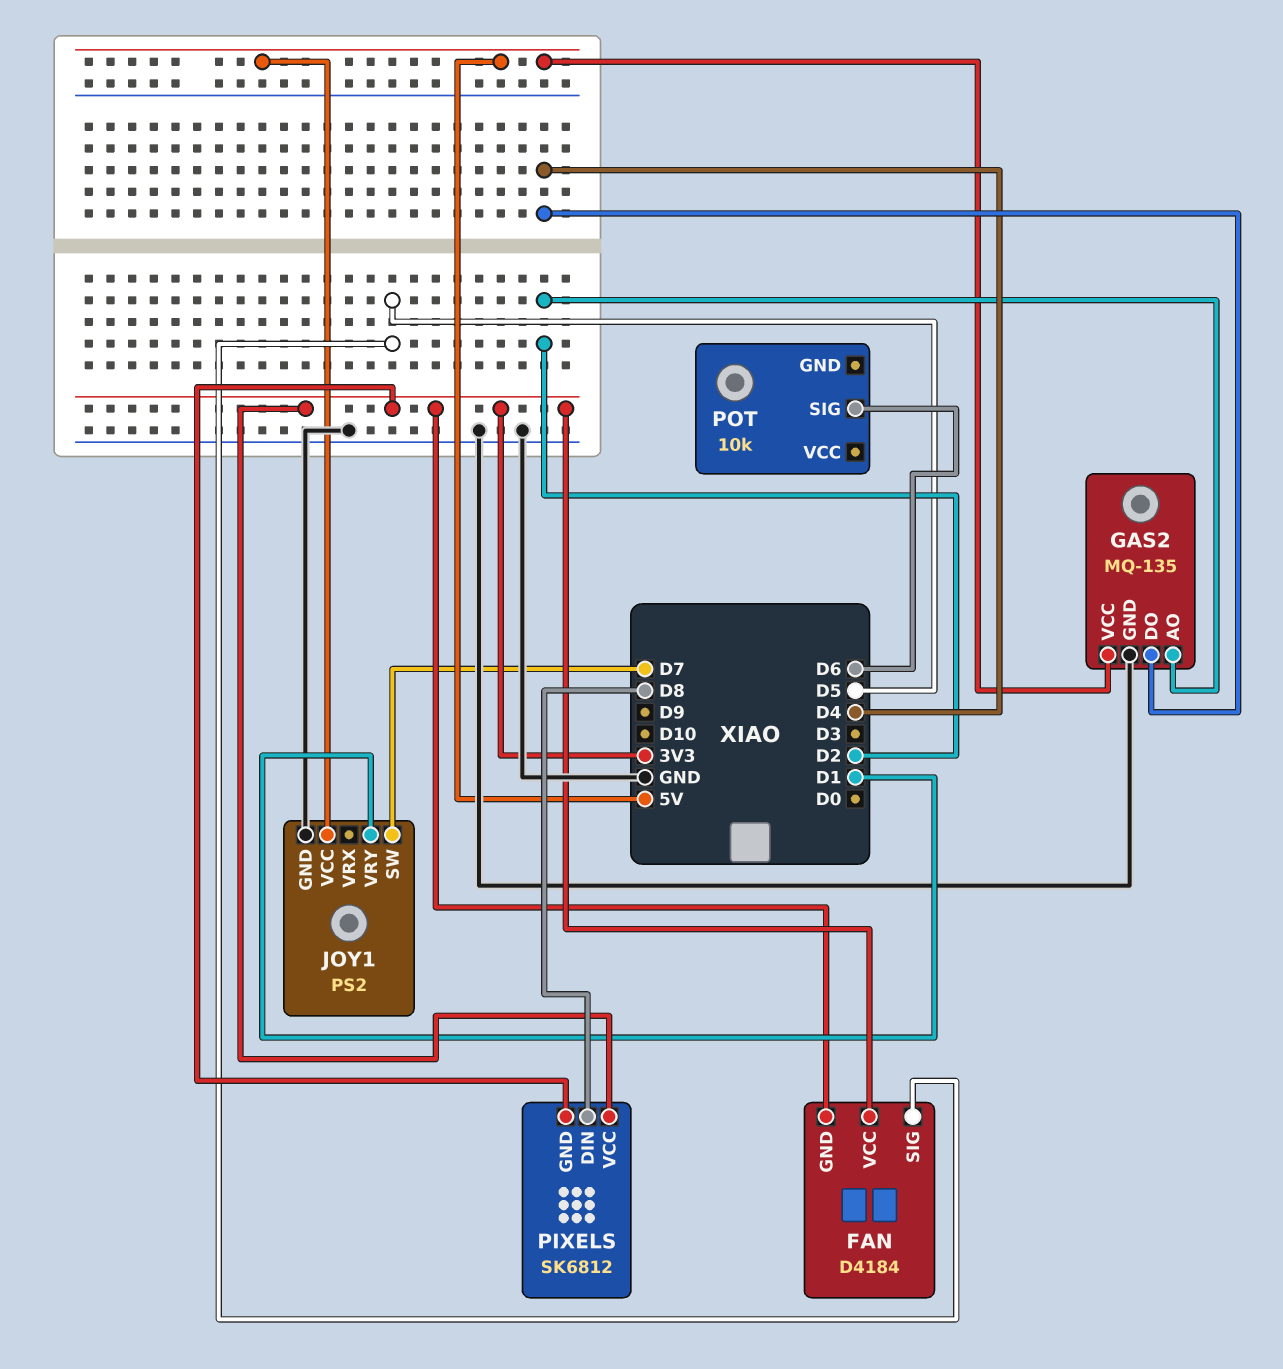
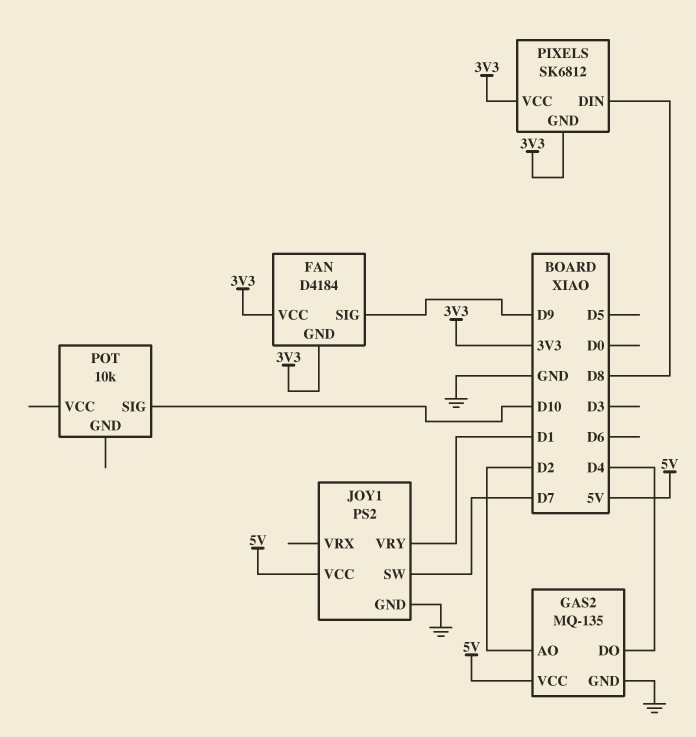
FAN pin SIG: D5 -> D9
POT pin SIG: D6 -> D10

